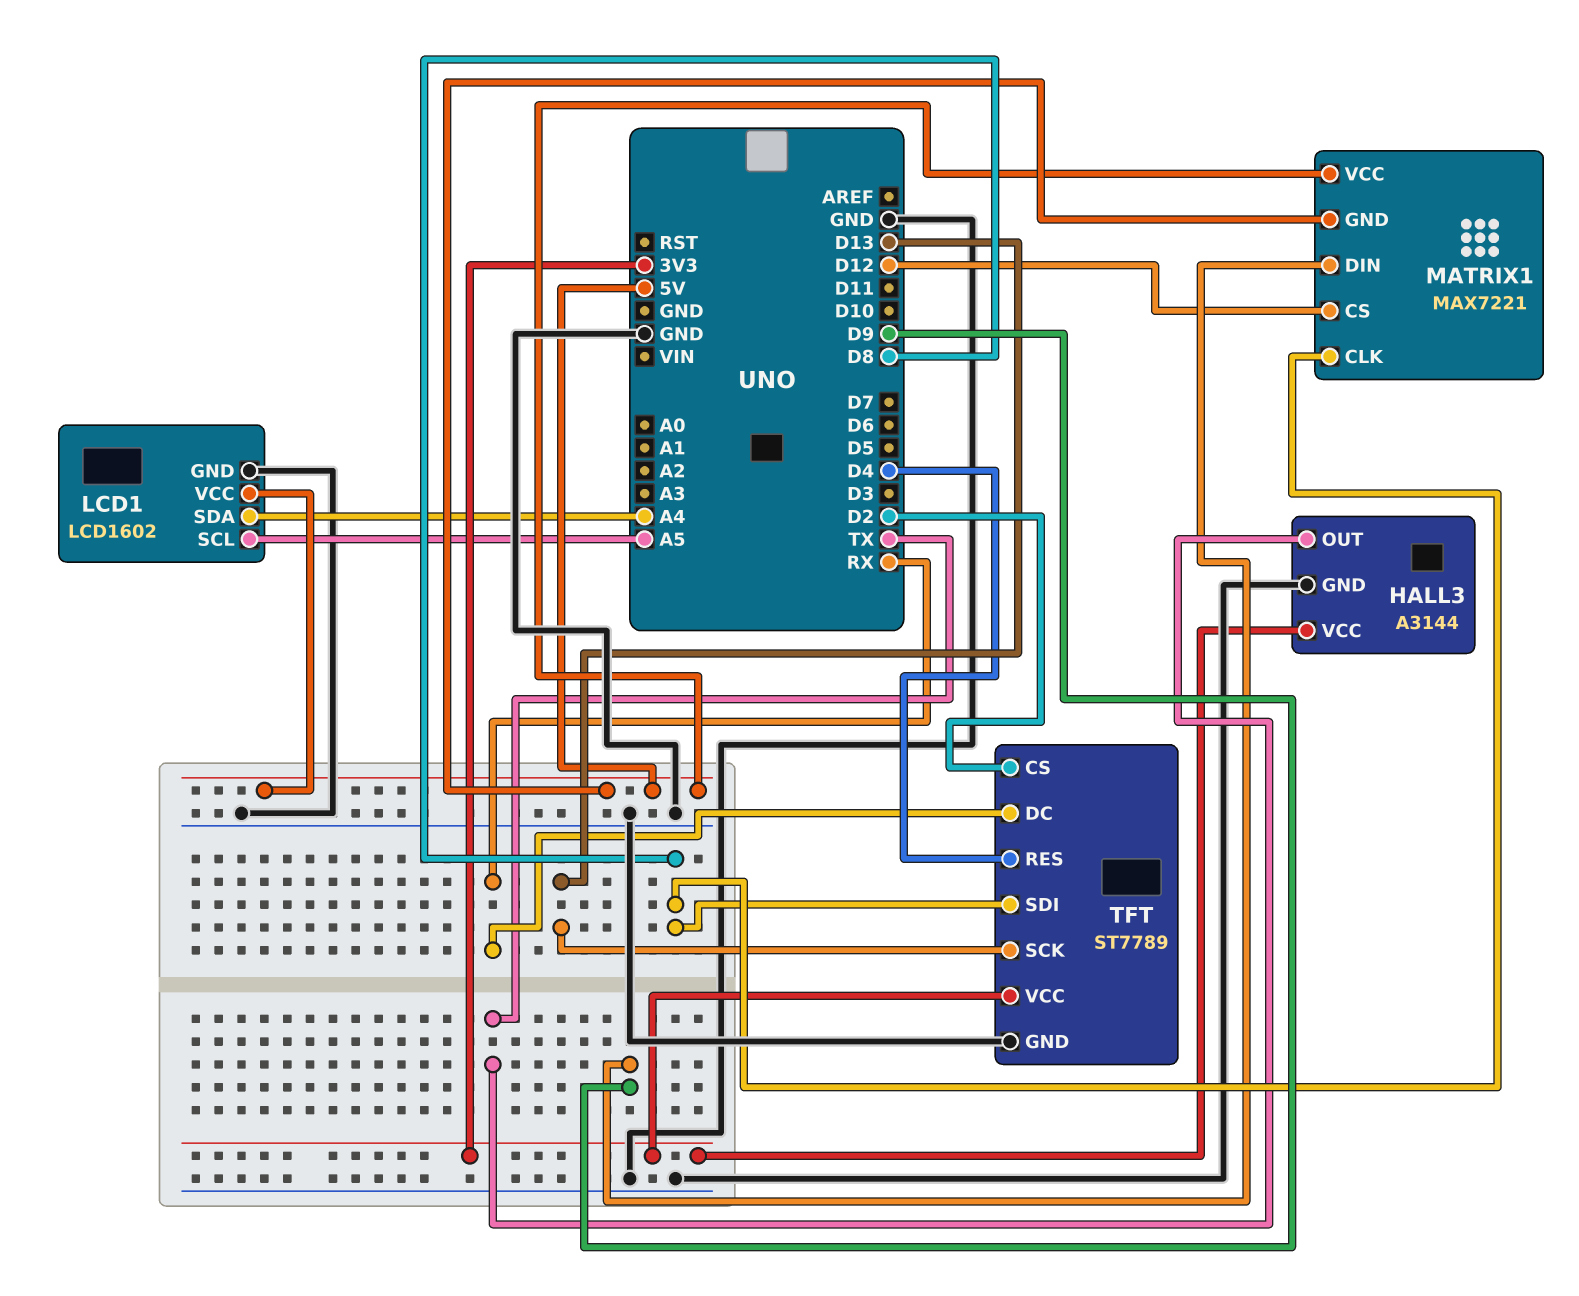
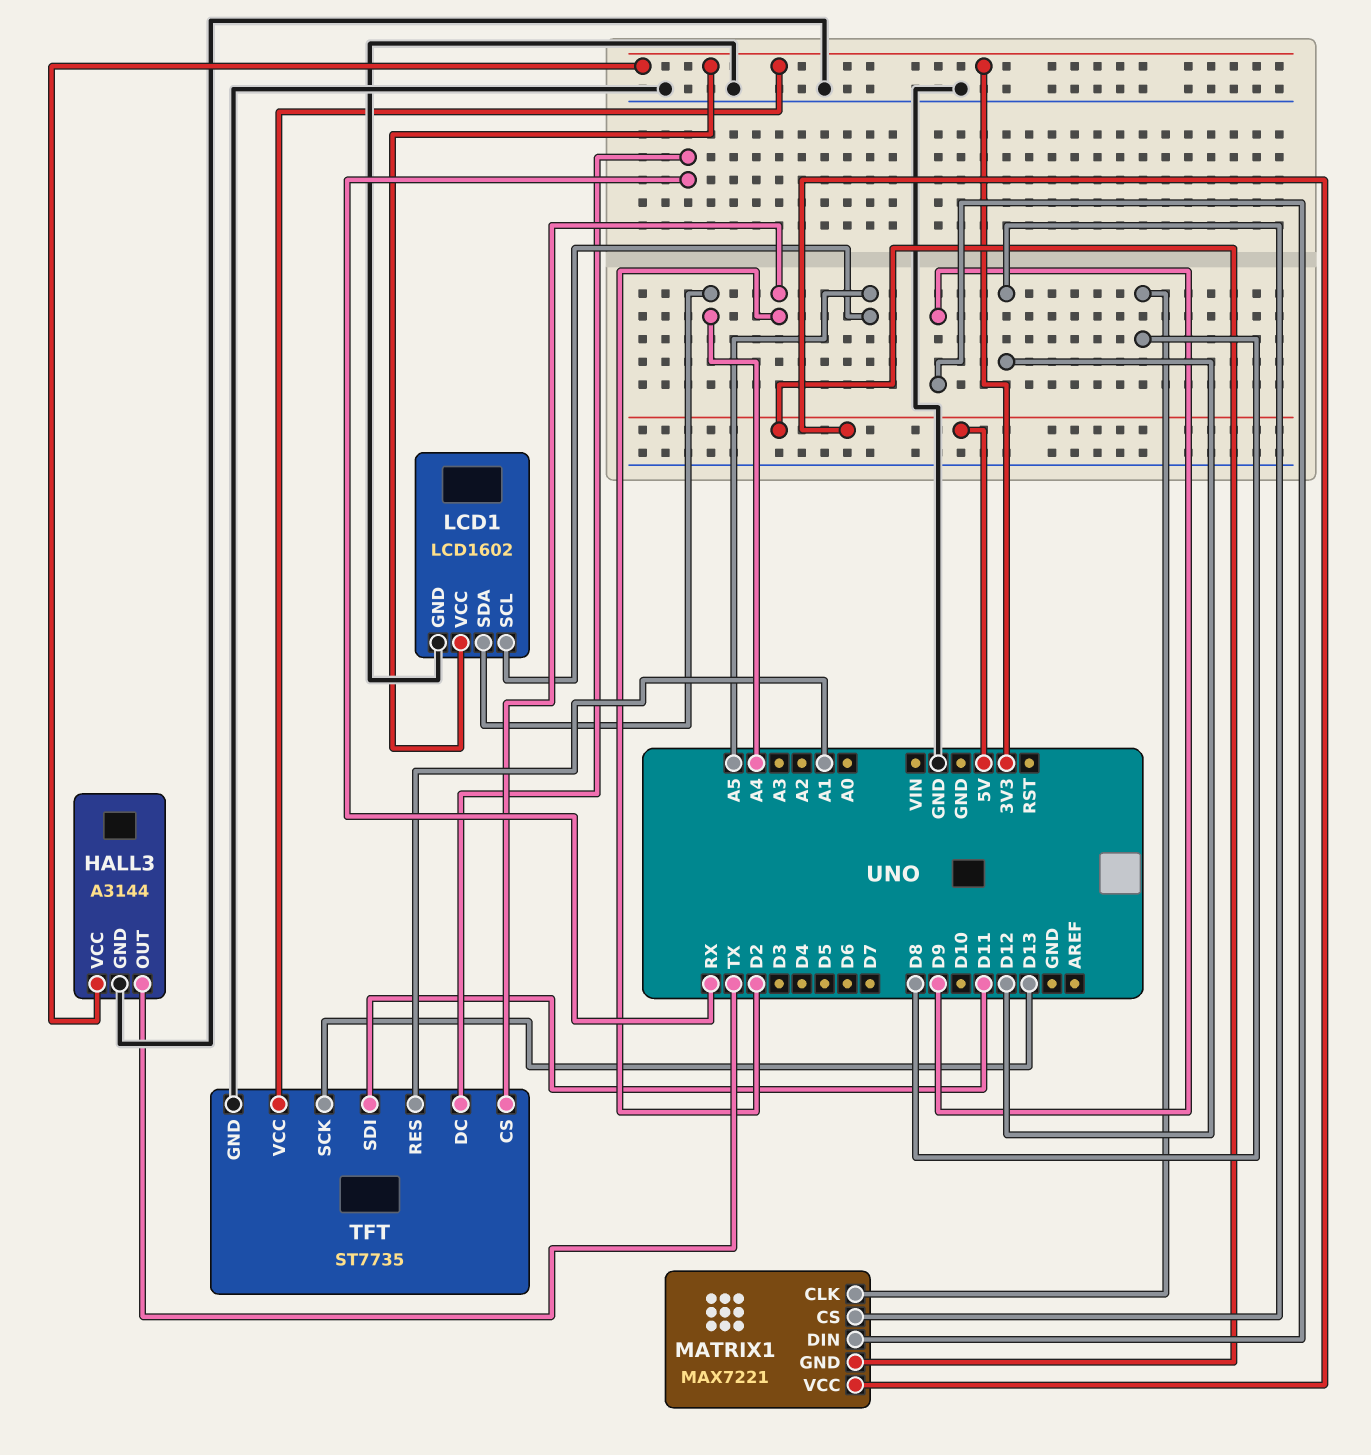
LCD1 pin VCC: 5V -> 3V3
TFT: ST7789 -> ST7735
TFT pin RES: D4 -> A1
TFT pin SDI: D8 -> D11

